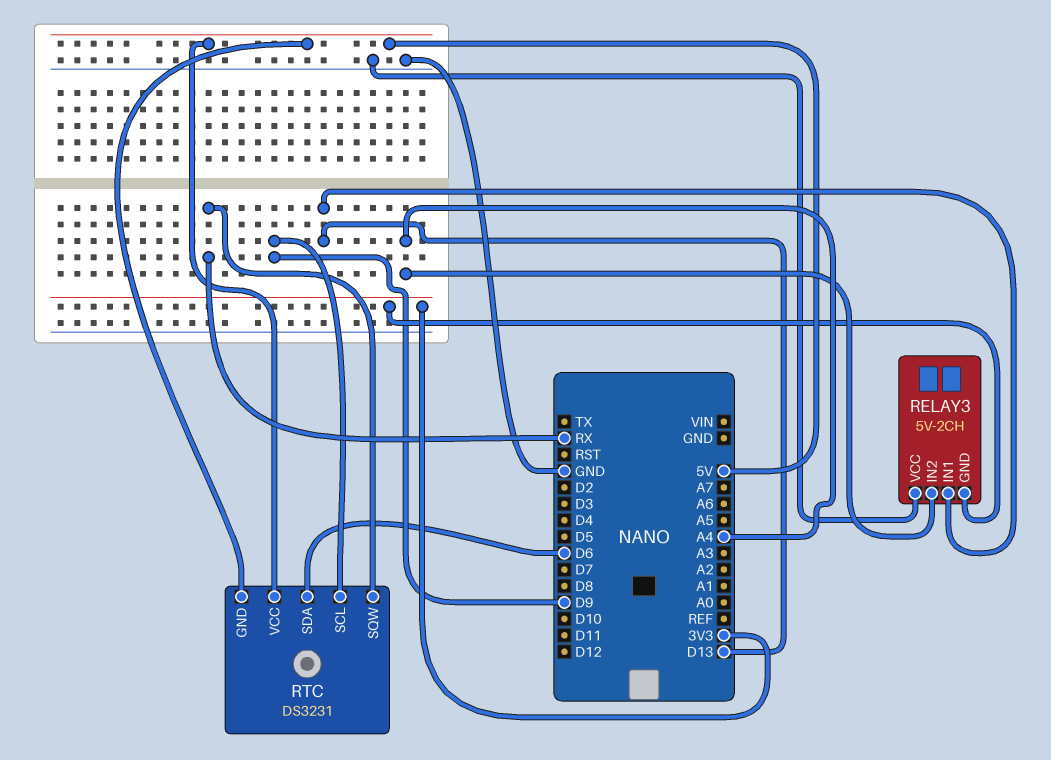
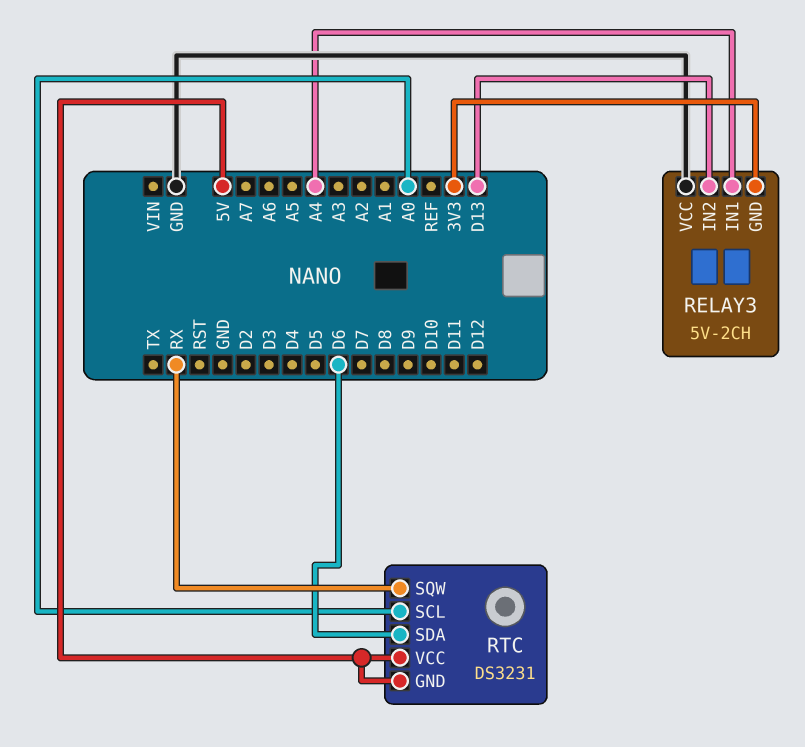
RELAY3 pin IN1: D13 -> A4
RELAY3 pin IN2: A4 -> D13
RTC pin SCL: D9 -> A0

